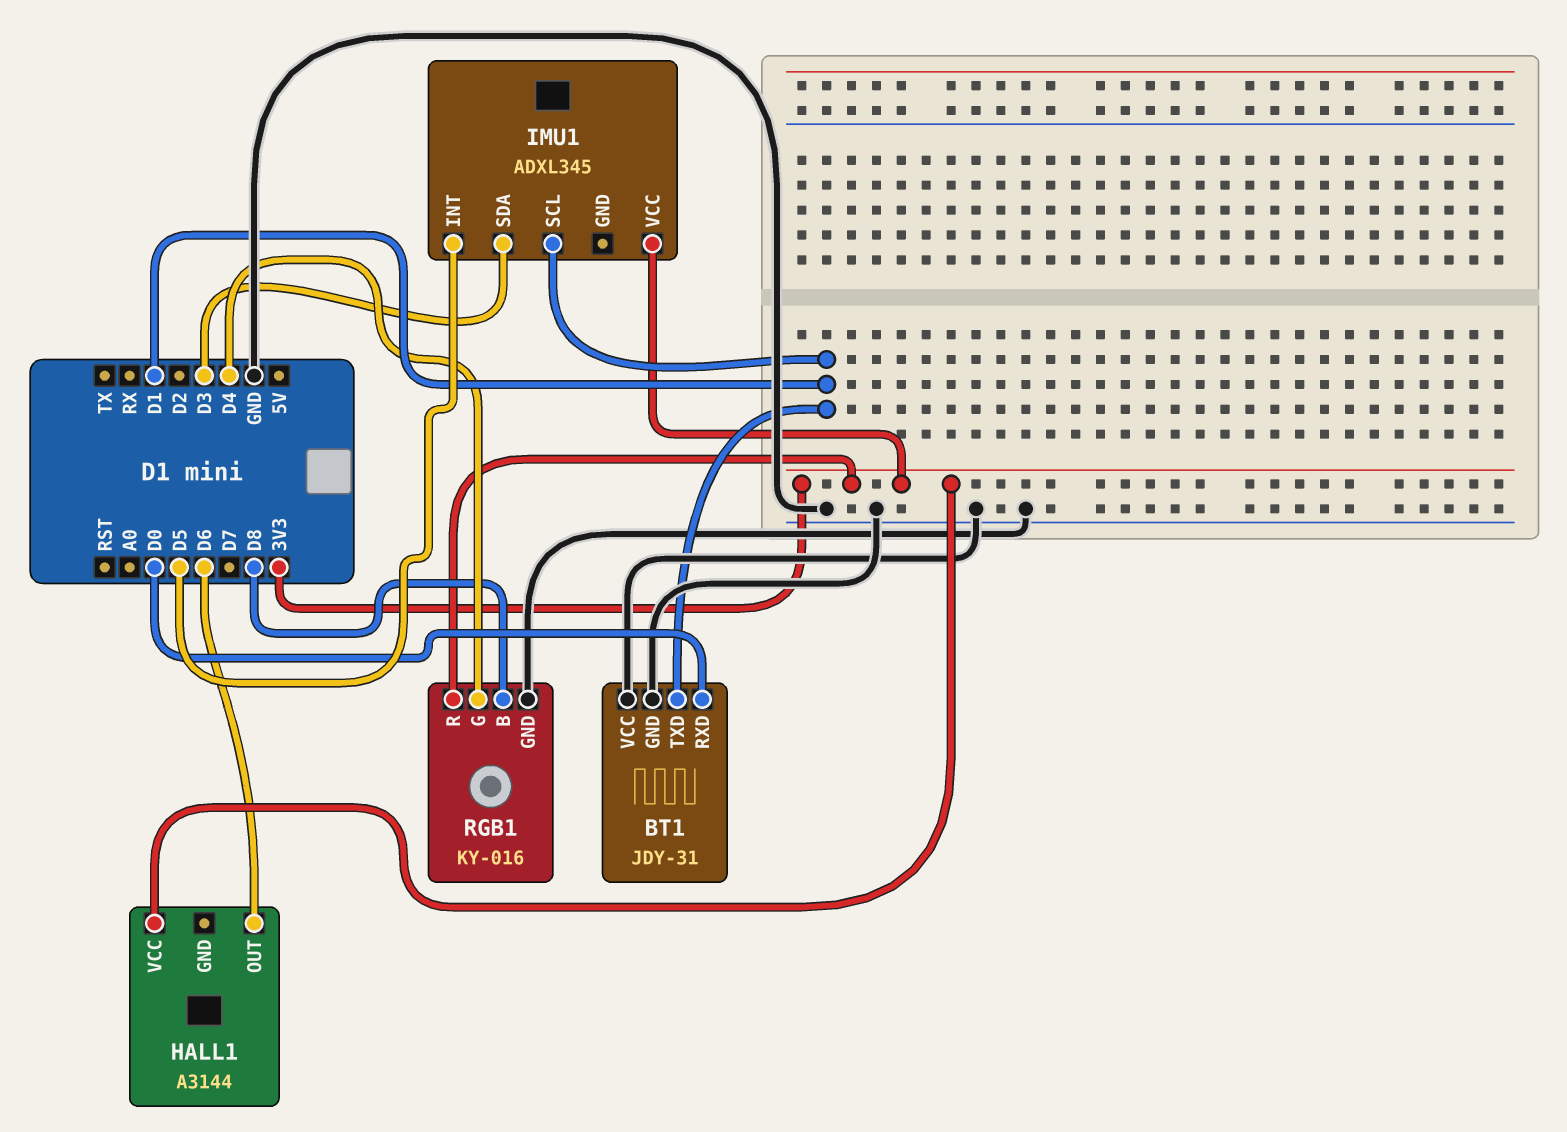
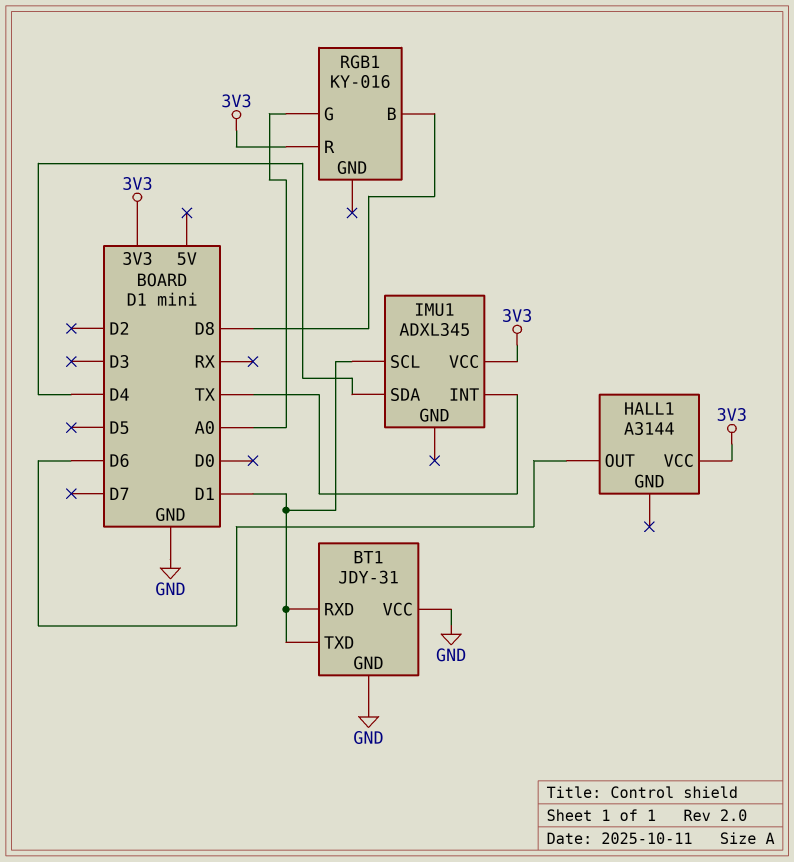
BT1 pin RXD: D0 -> D1
IMU1 pin INT: D5 -> TX
IMU1 pin SDA: D3 -> D4
RGB1 pin G: D4 -> A0
RGB1 pin GND: GND -> none

